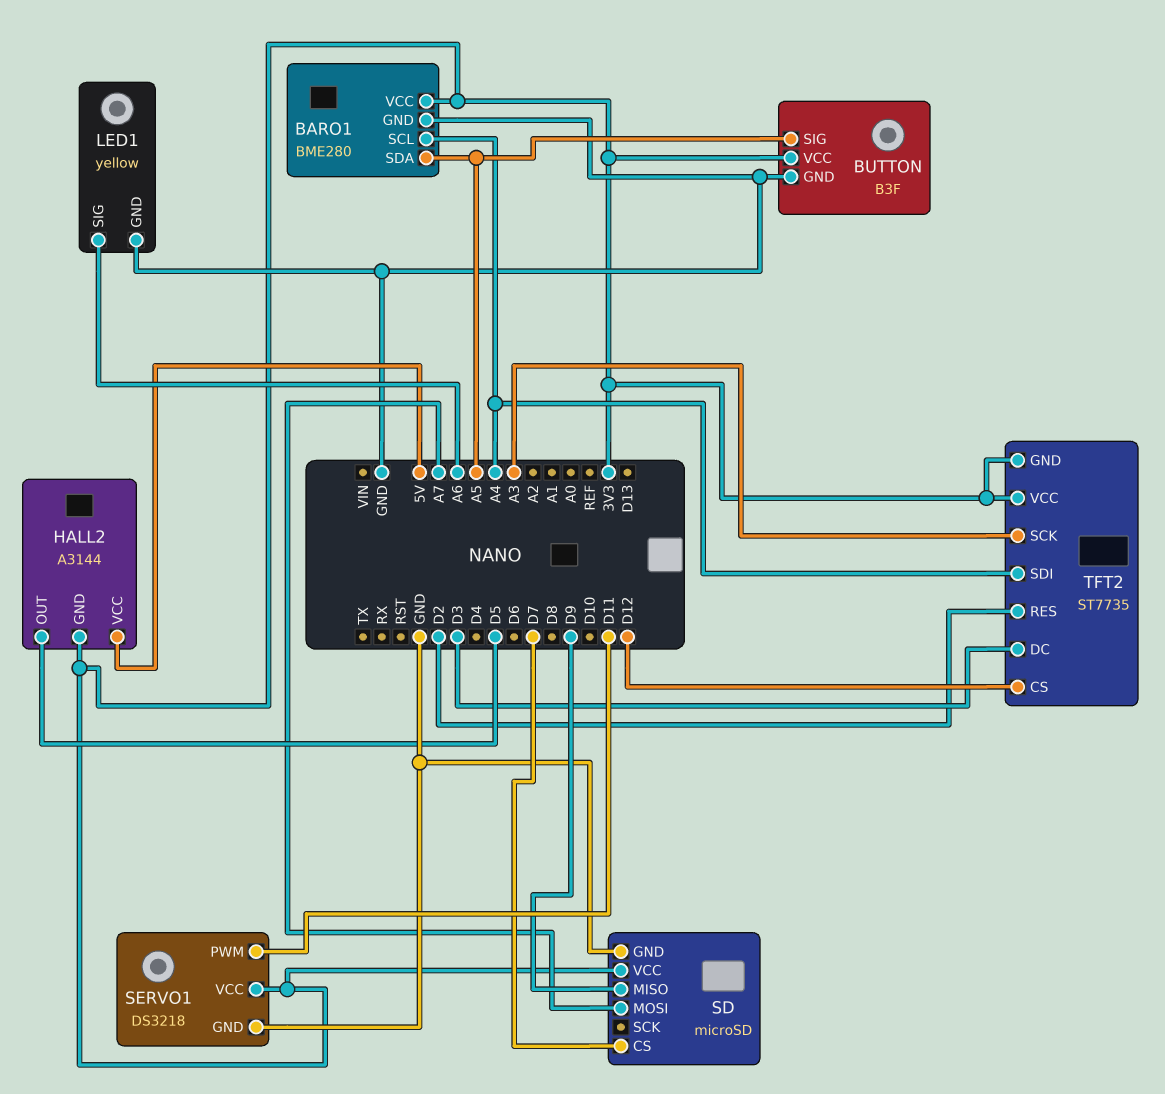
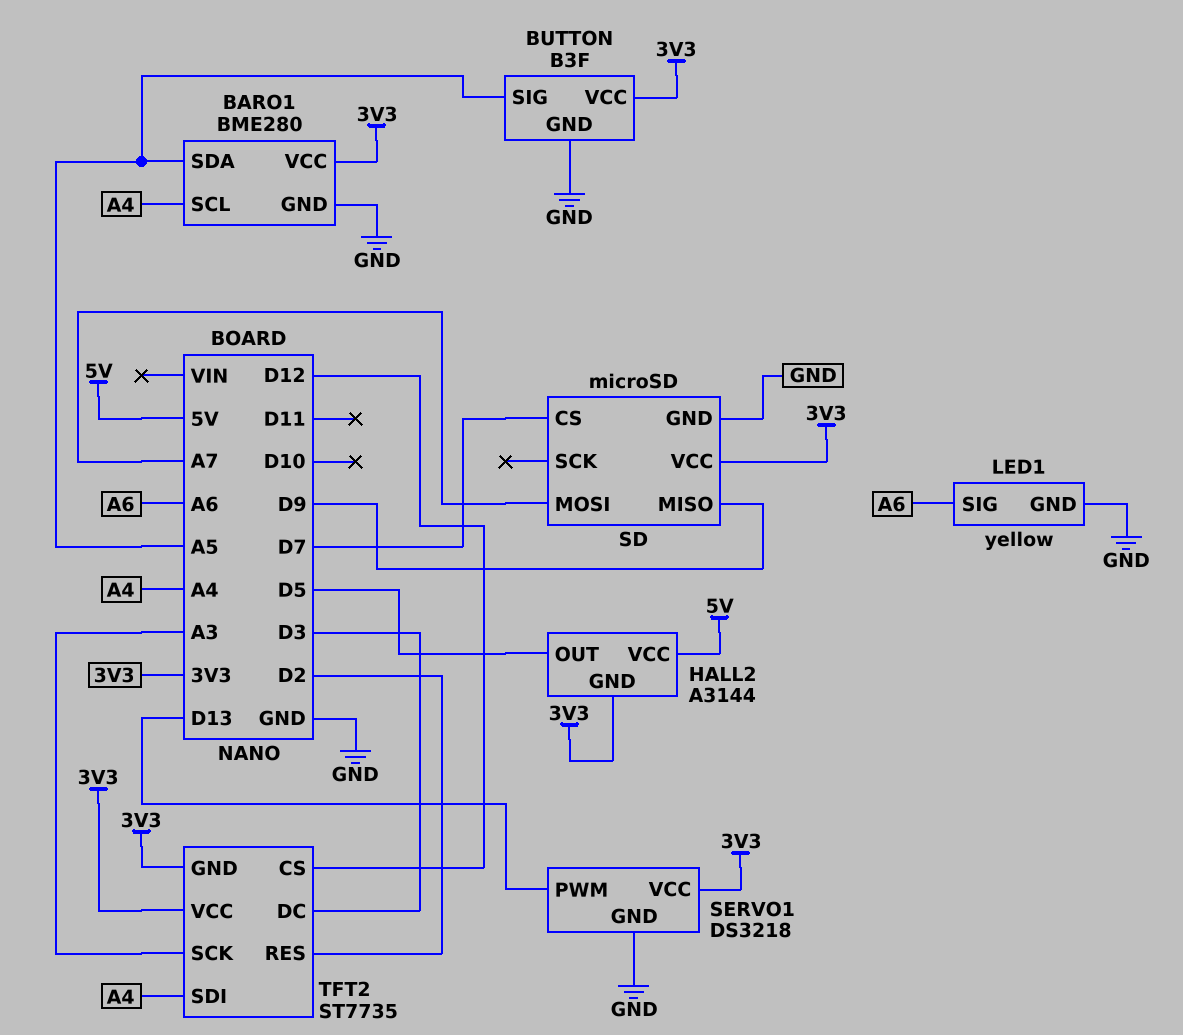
SERVO1 pin PWM: D11 -> D13

